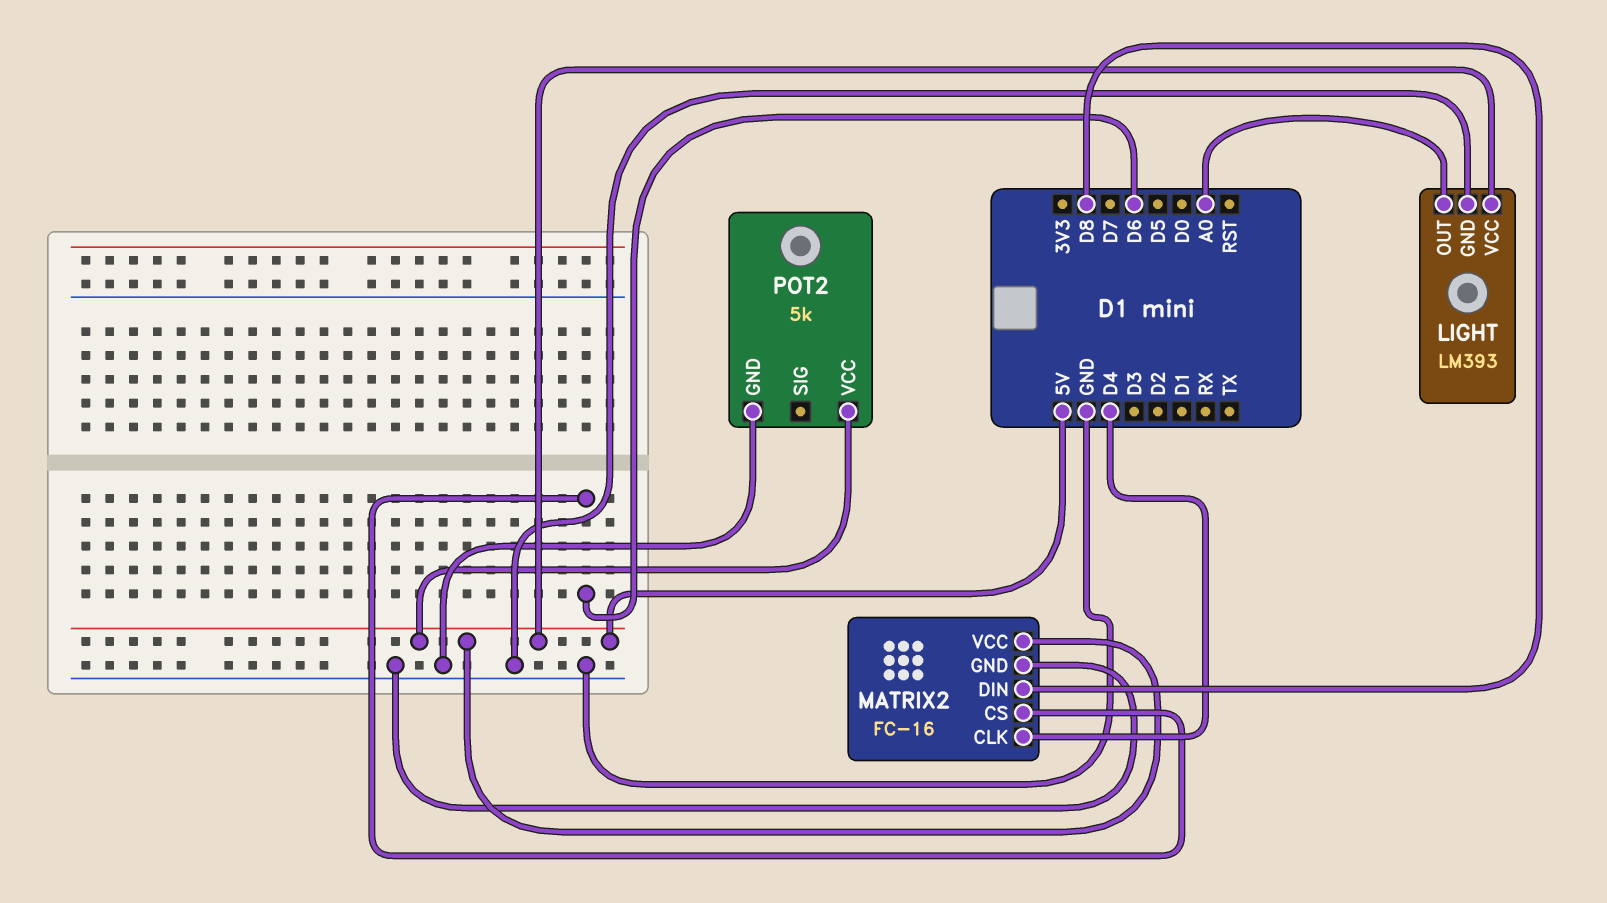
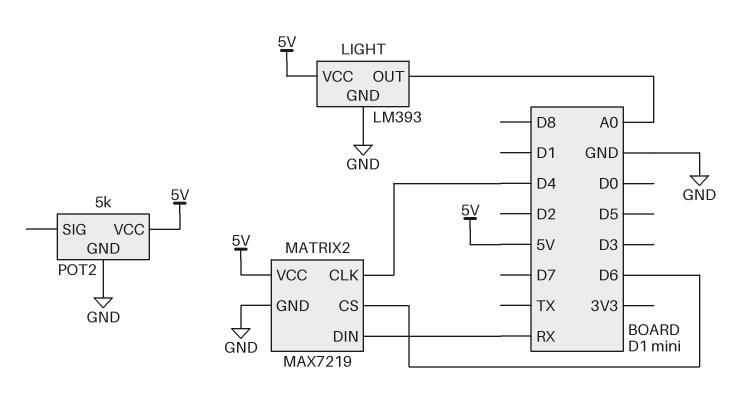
MATRIX2: FC-16 -> MAX7219
MATRIX2 pin DIN: D8 -> RX

